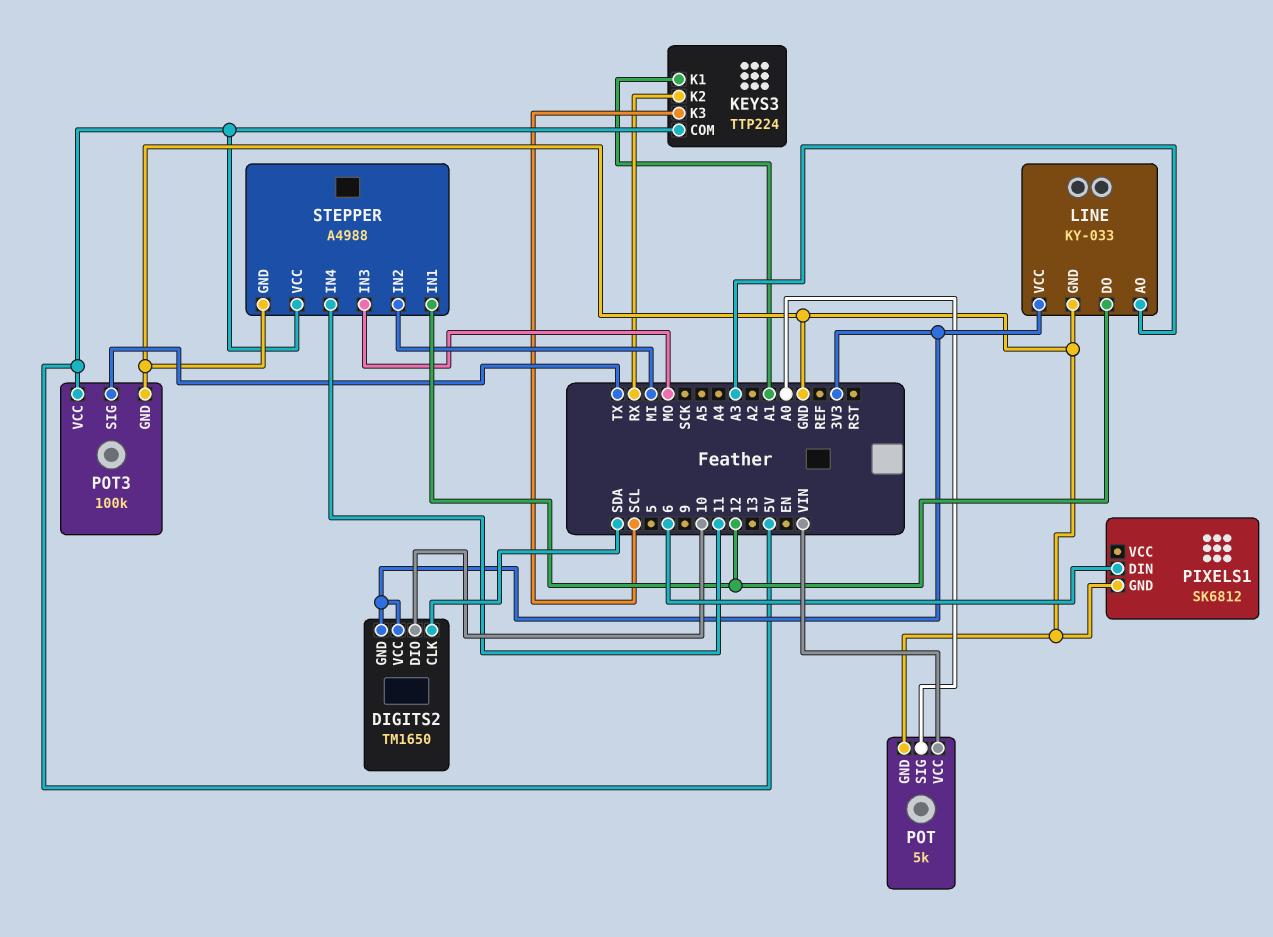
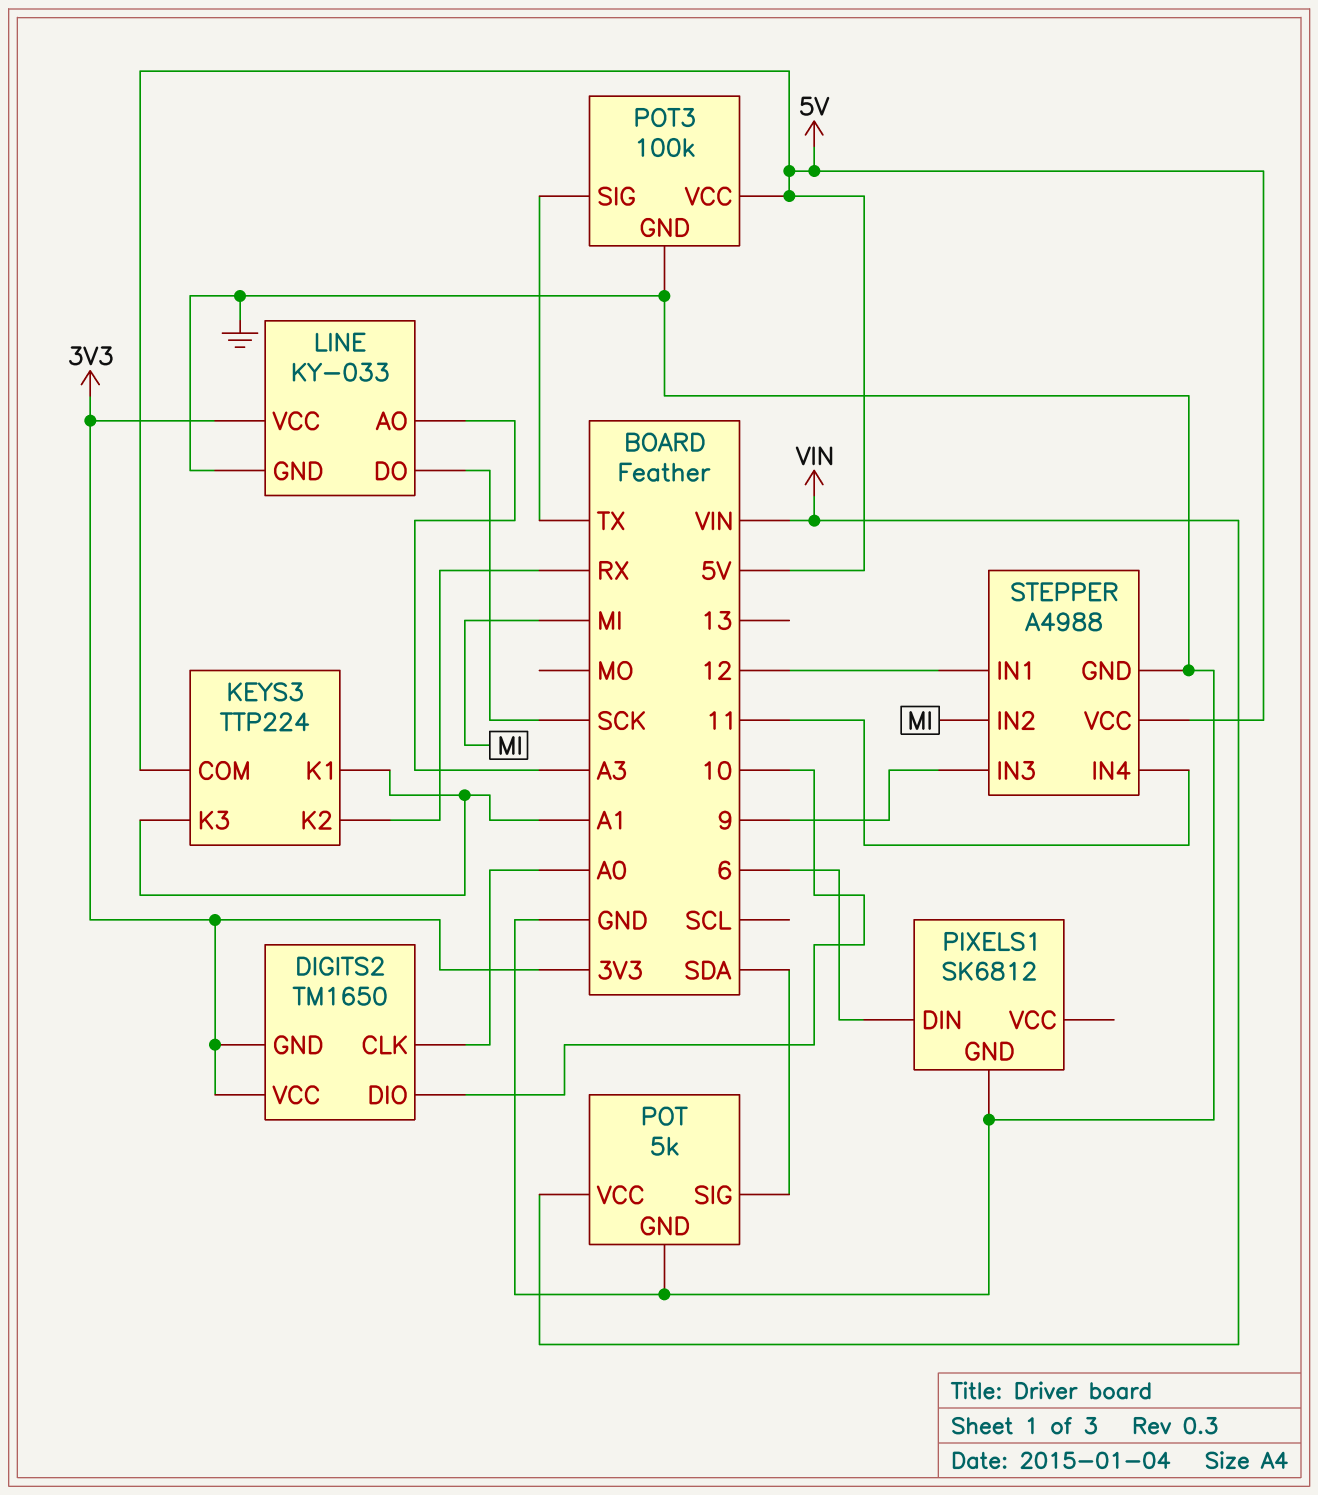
DIGITS2 pin CLK: SDA -> A0
KEYS3 pin K3: SCL -> A1
LINE pin DO: 12 -> SCK
POT pin SIG: A0 -> SDA
STEPPER pin IN3: MO -> 9

